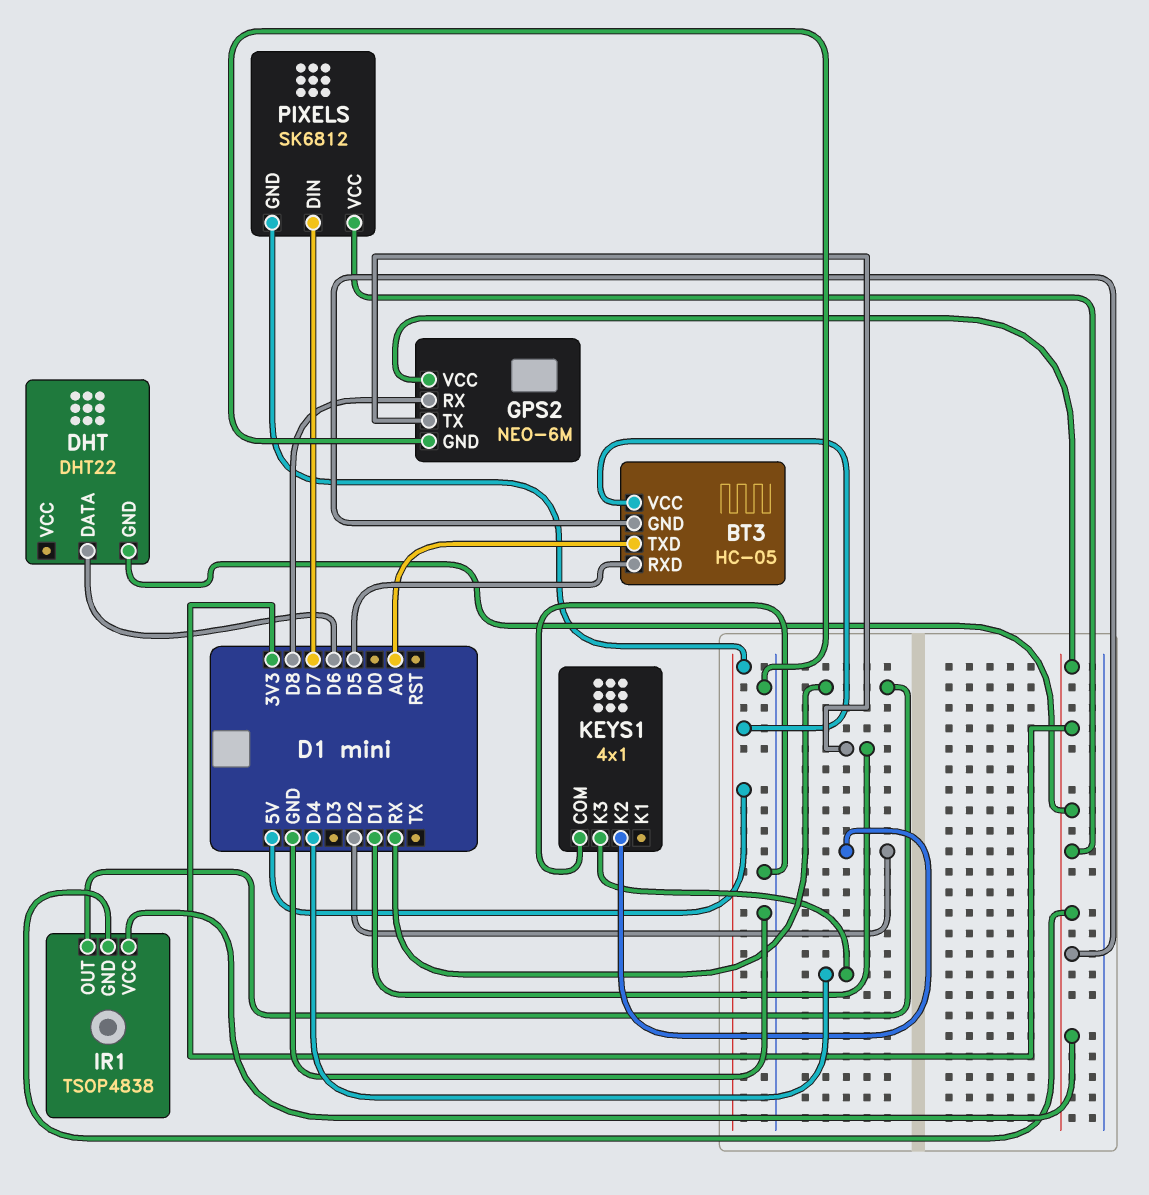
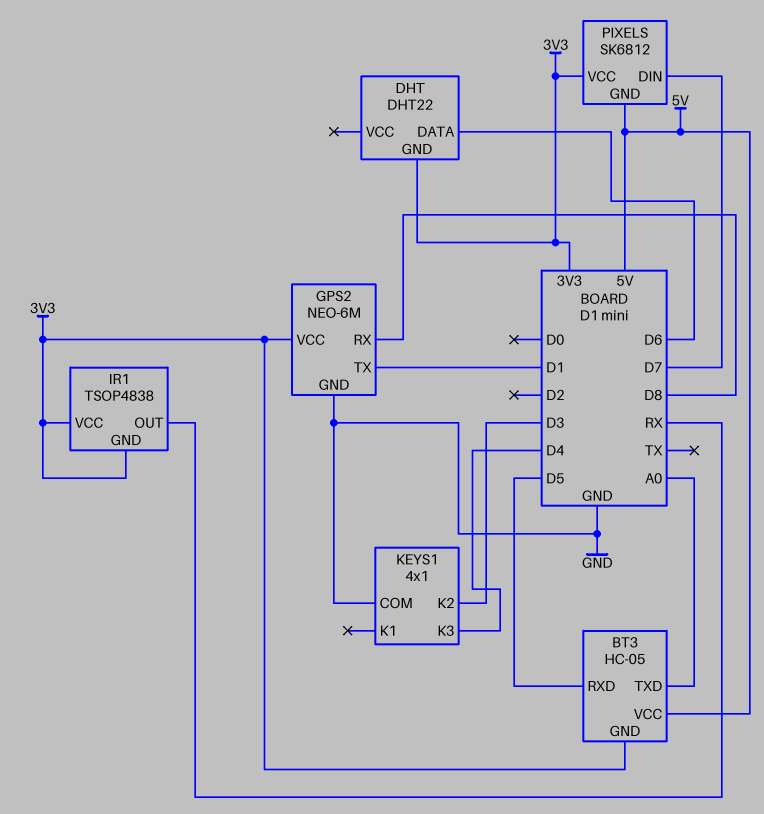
KEYS1 pin K2: D2 -> D3

